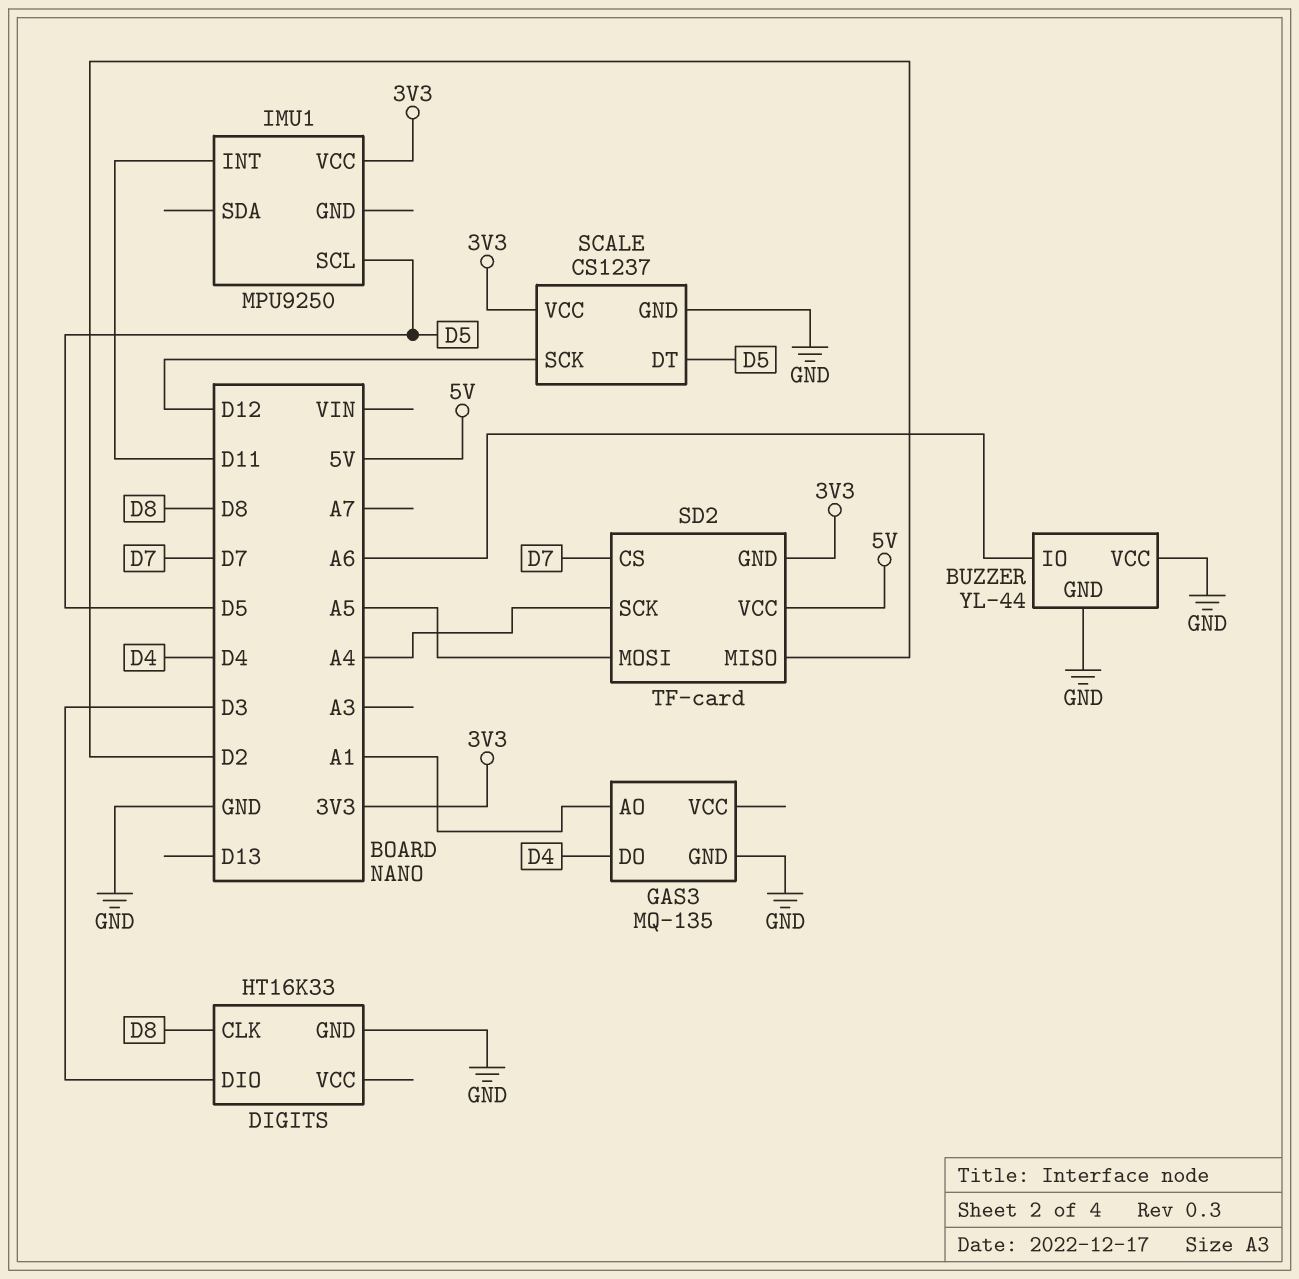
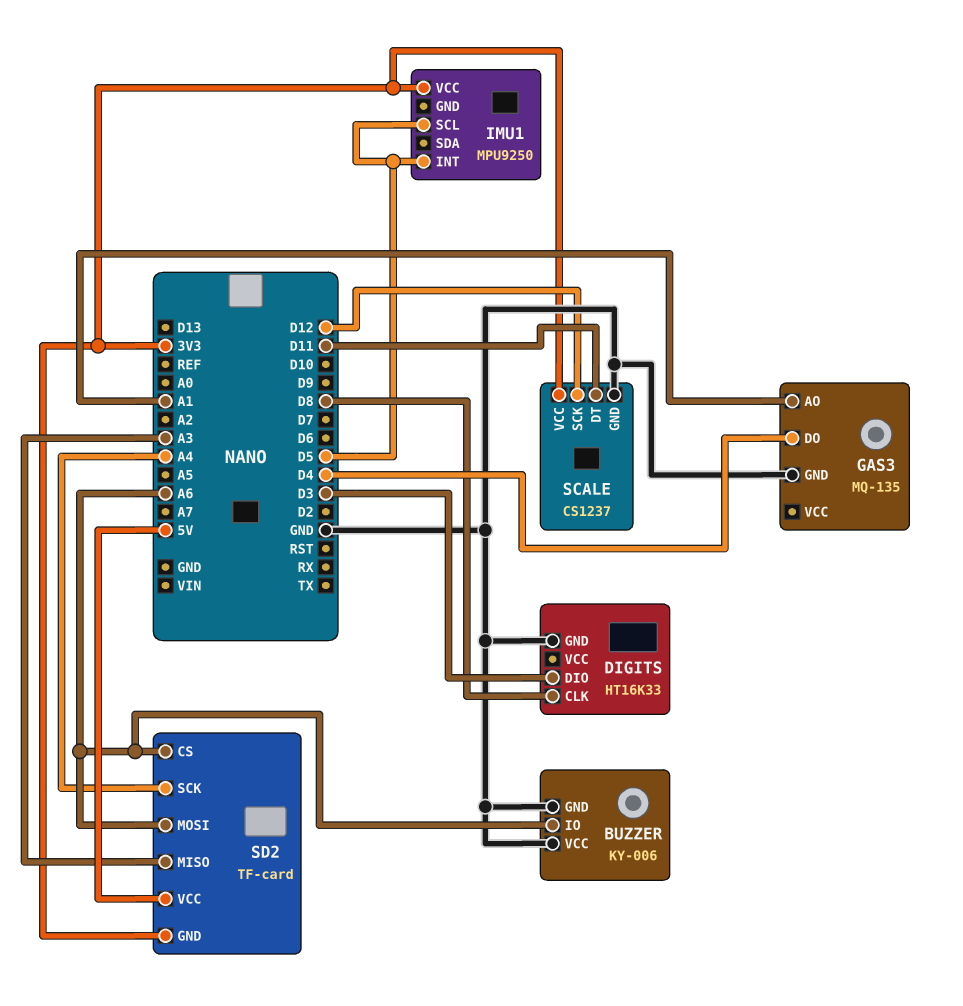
BUZZER: YL-44 -> KY-006
IMU1 pin INT: D11 -> D5
SCALE pin DT: D5 -> D11
SD2 pin CS: D7 -> A6
SD2 pin MISO: D2 -> A3
SD2 pin MOSI: A5 -> A6

